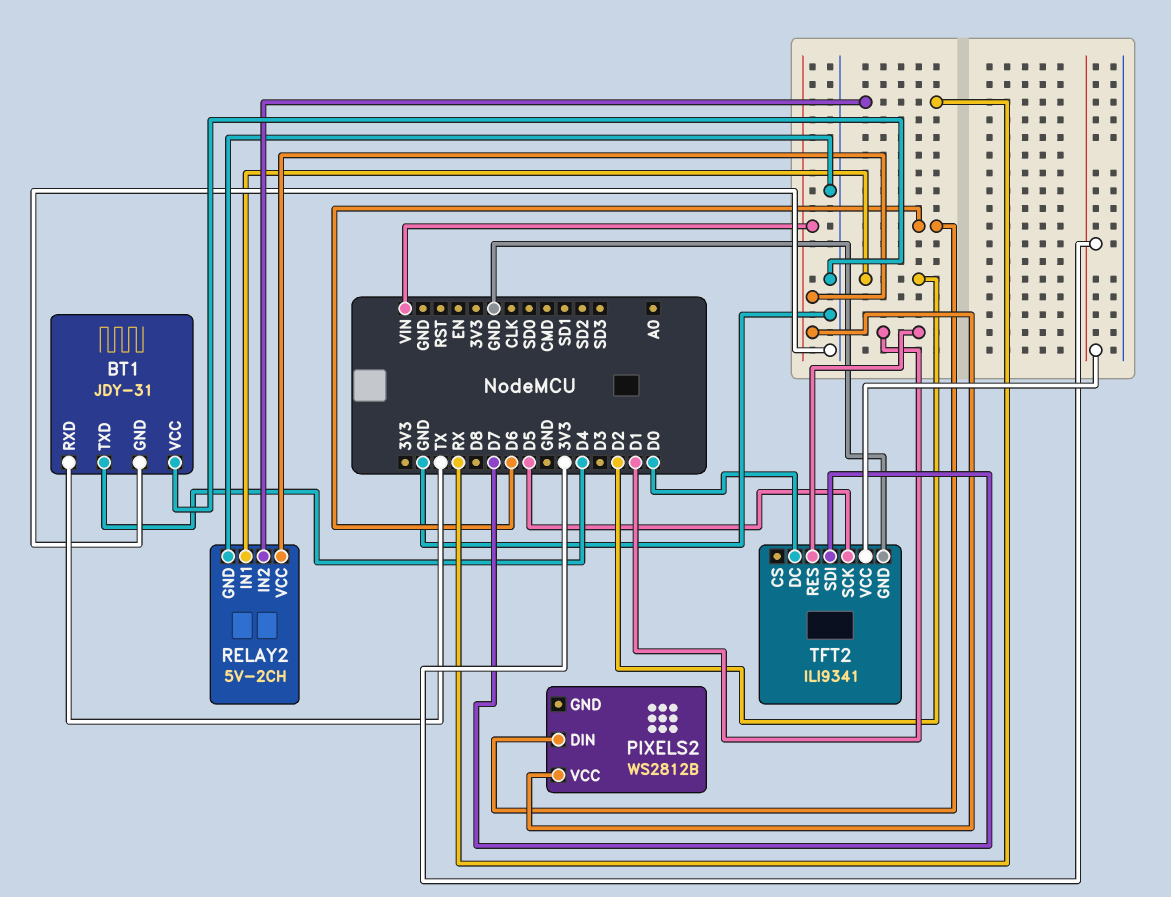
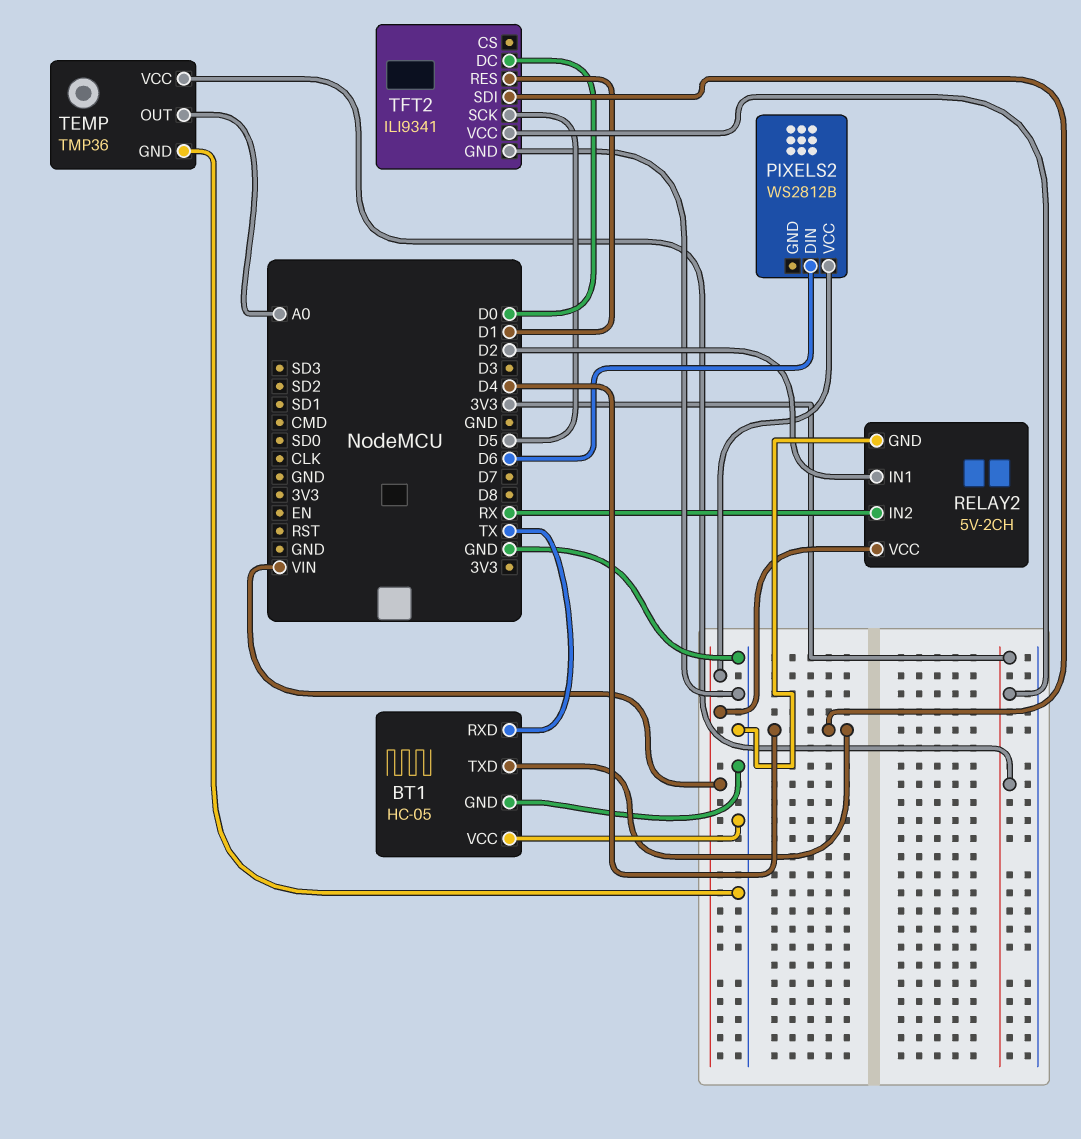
BT1: JDY-31 -> HC-05
TEMP: none -> TMP36
TEMP pin GND: none -> GND
TEMP pin OUT: none -> A0
TEMP pin VCC: none -> 3V3
TFT2 pin SDI: D7 -> D4

